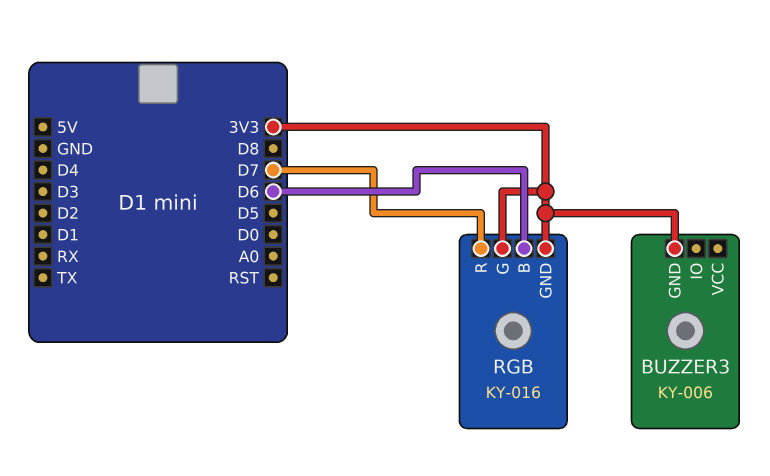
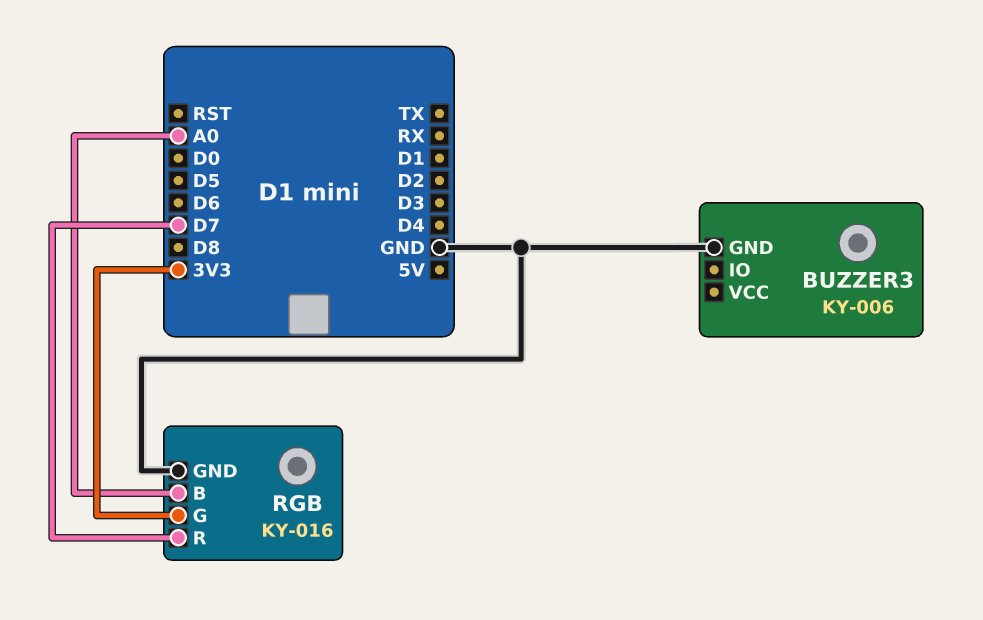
BUZZER3 pin GND: 3V3 -> GND
RGB pin B: D6 -> A0
RGB pin GND: 3V3 -> GND

